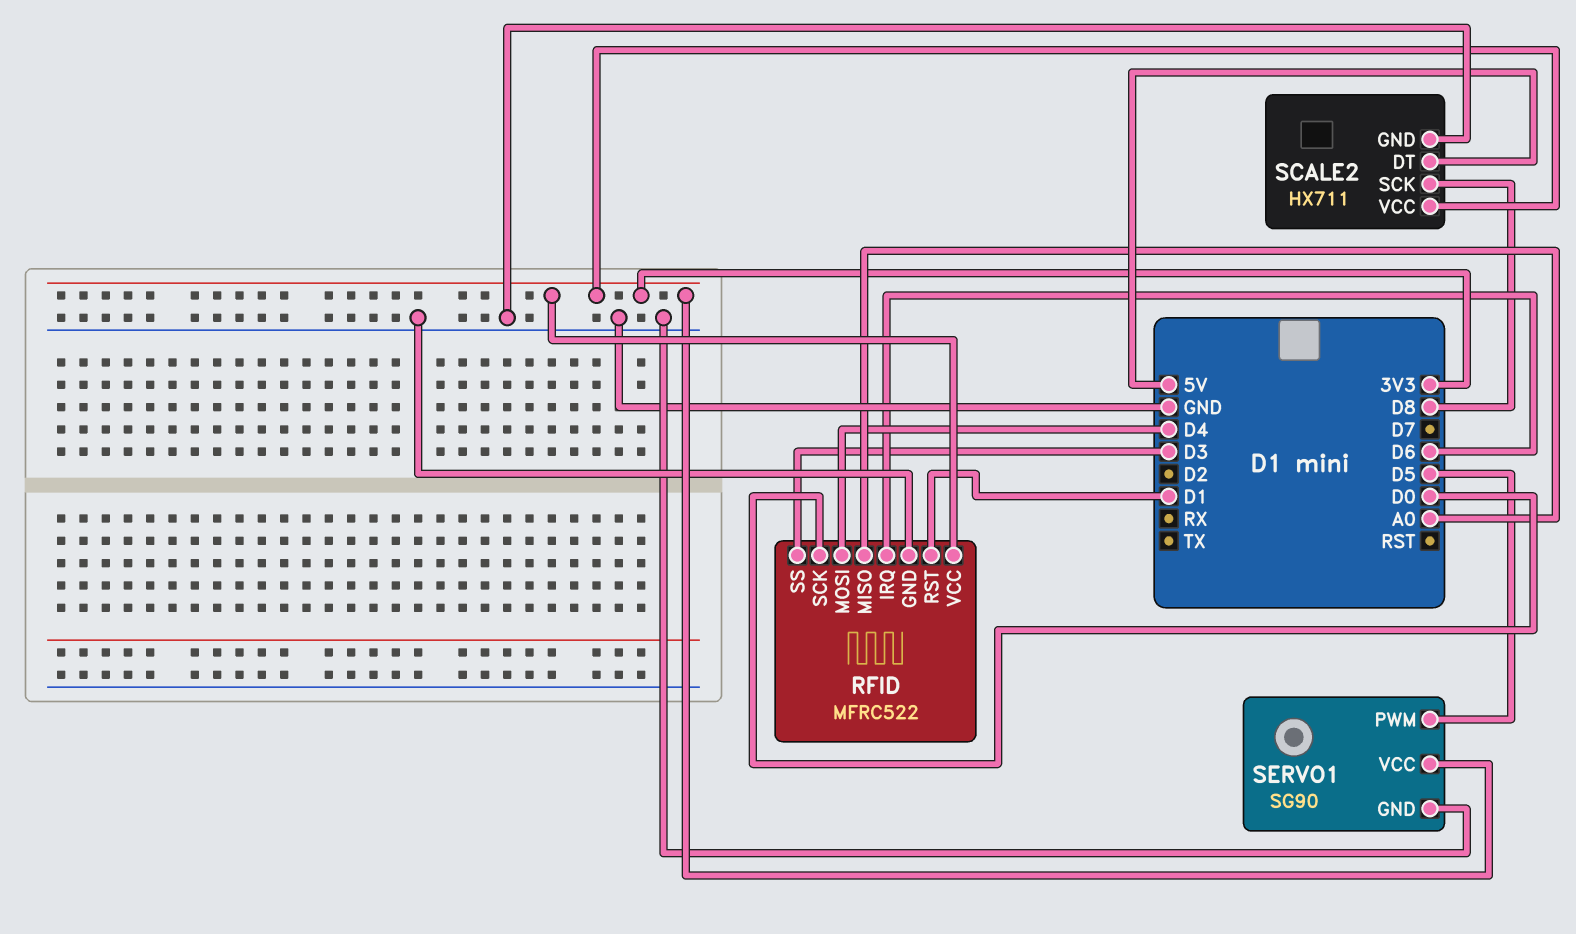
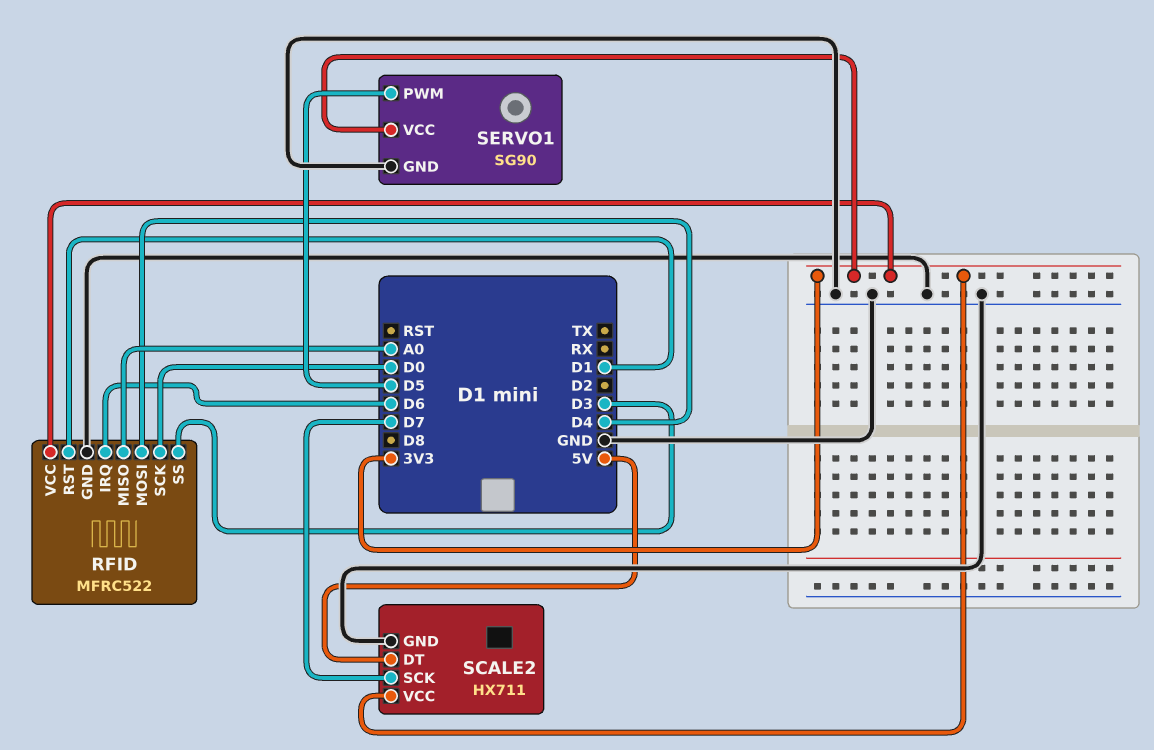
SCALE2 pin SCK: D8 -> D7

